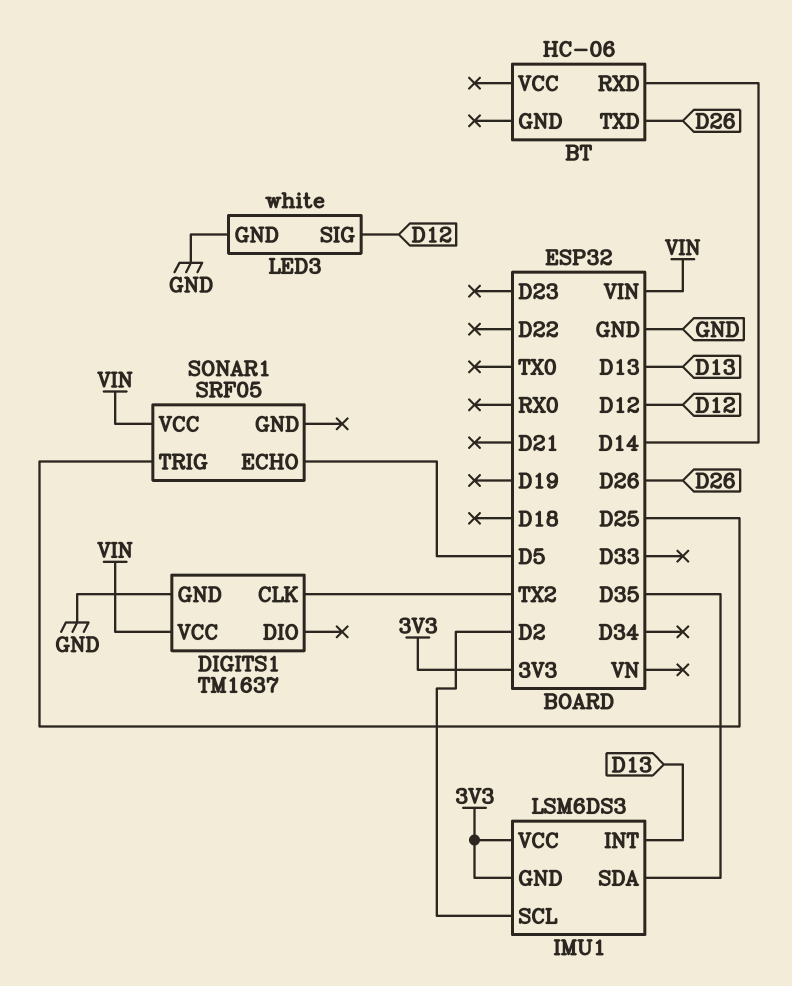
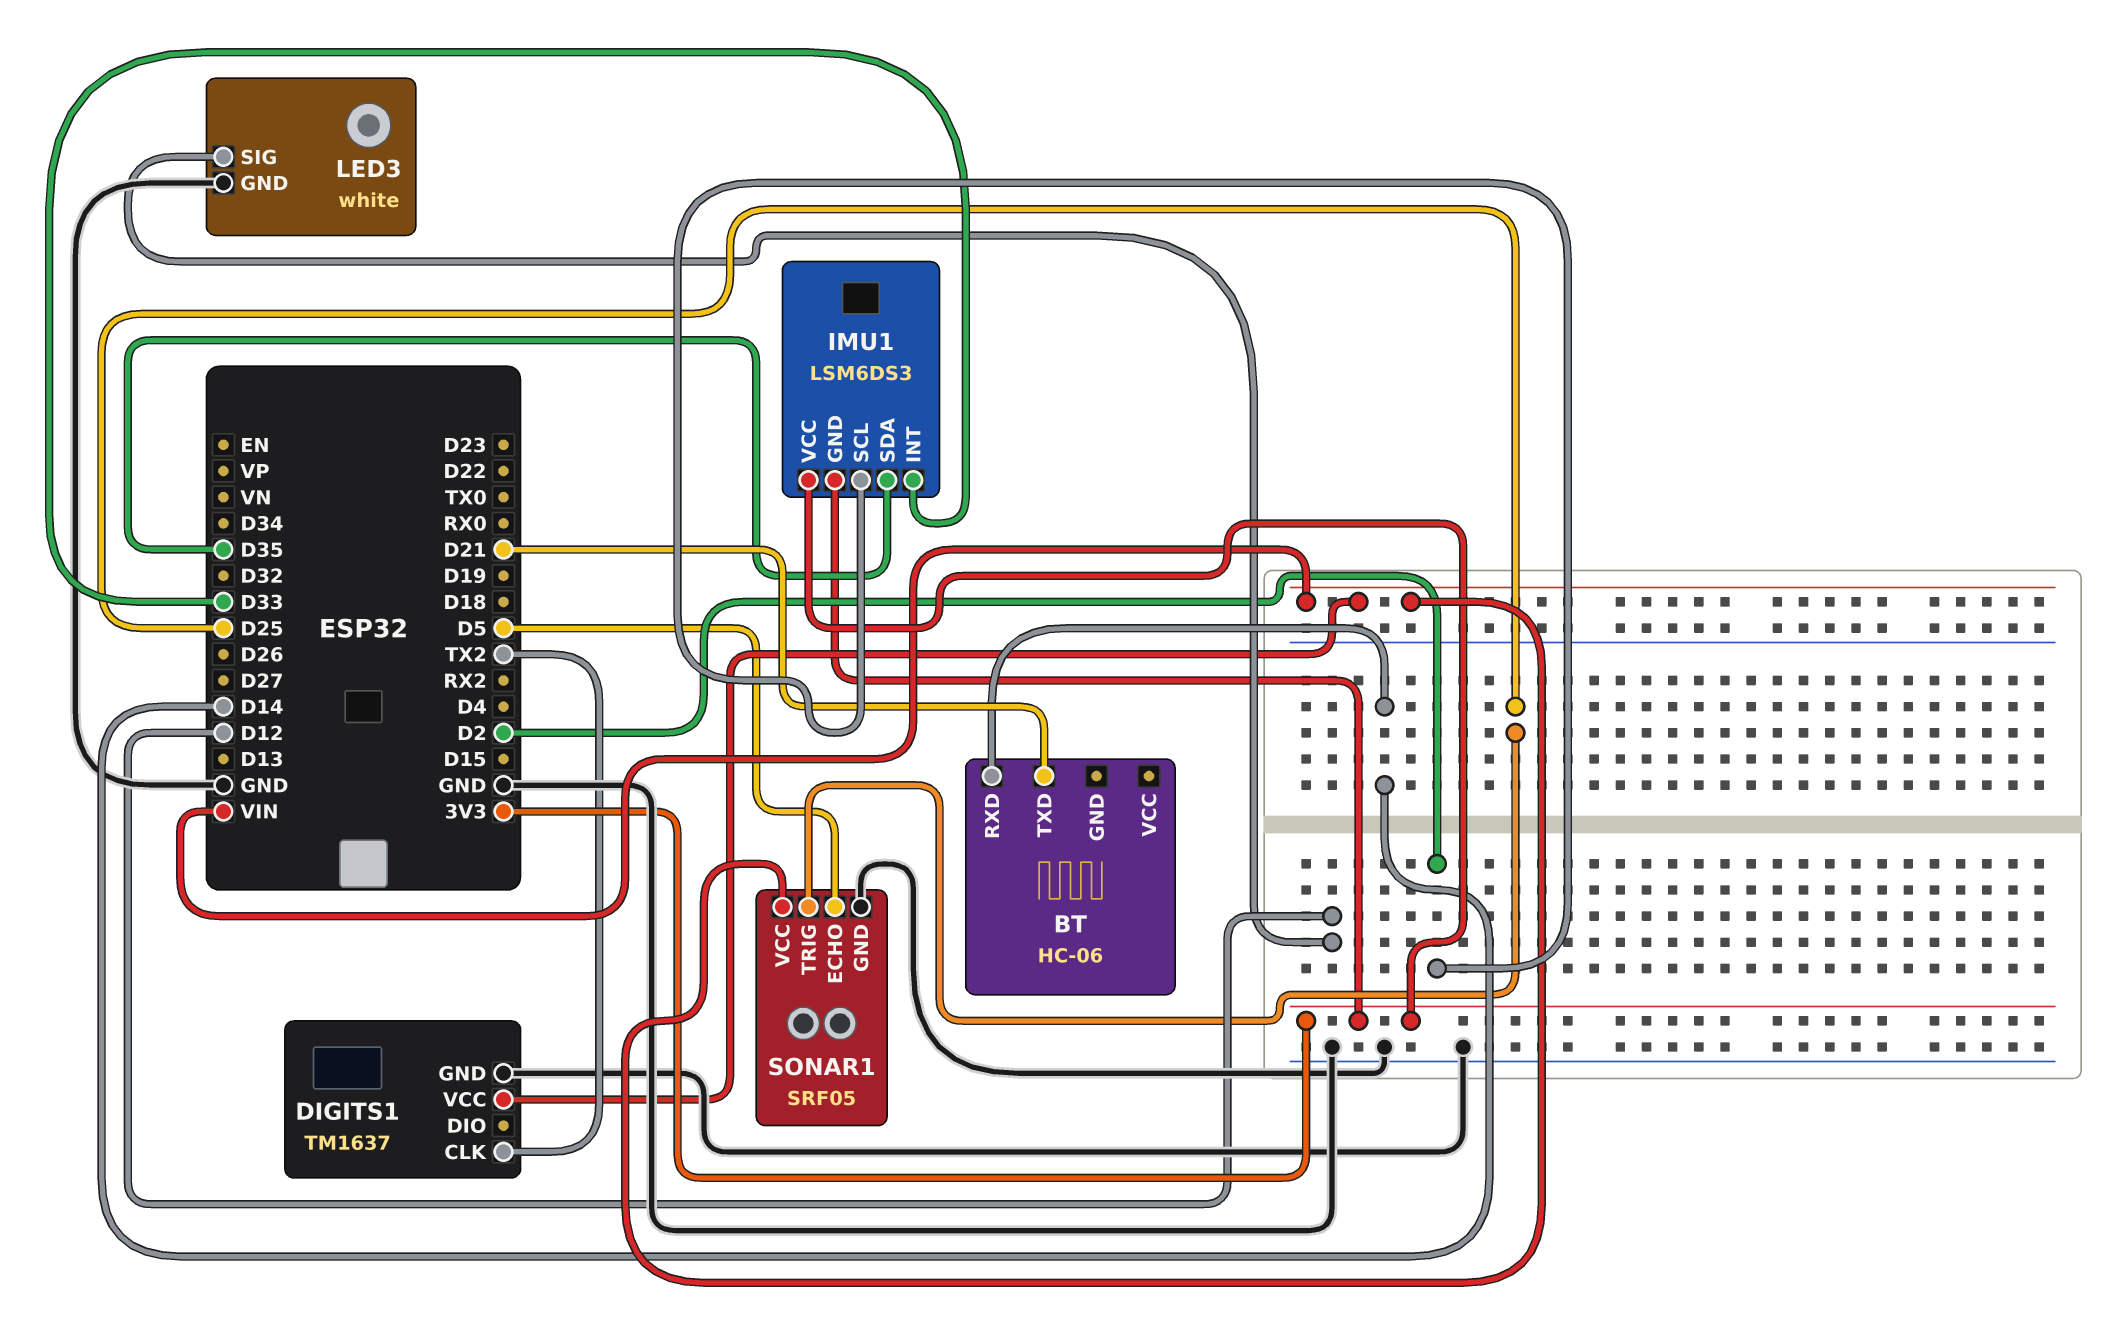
BT pin TXD: D26 -> D21
IMU1 pin INT: D13 -> D33
SONAR1 pin GND: none -> GND

